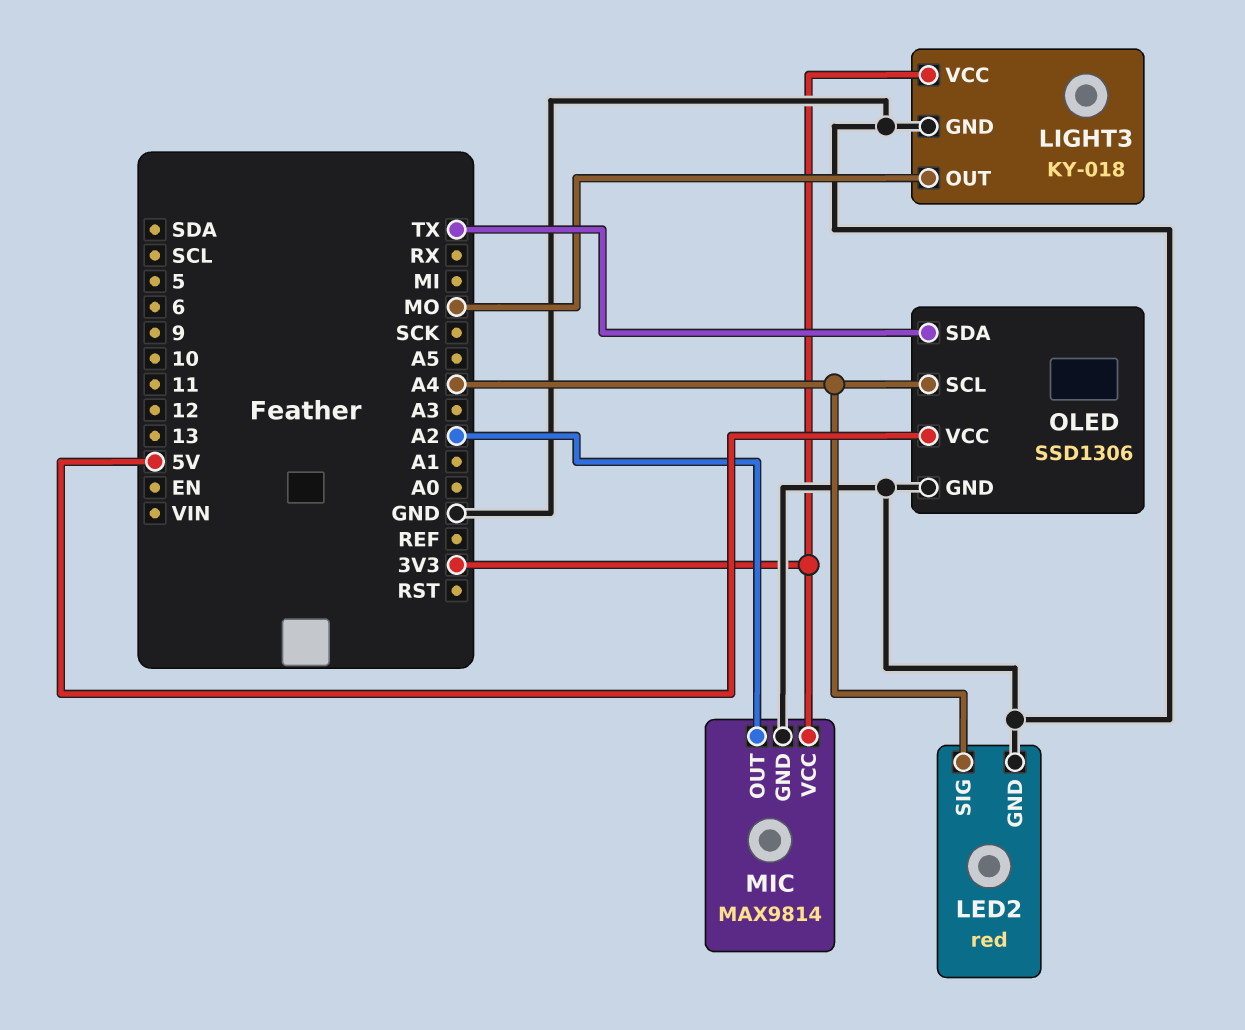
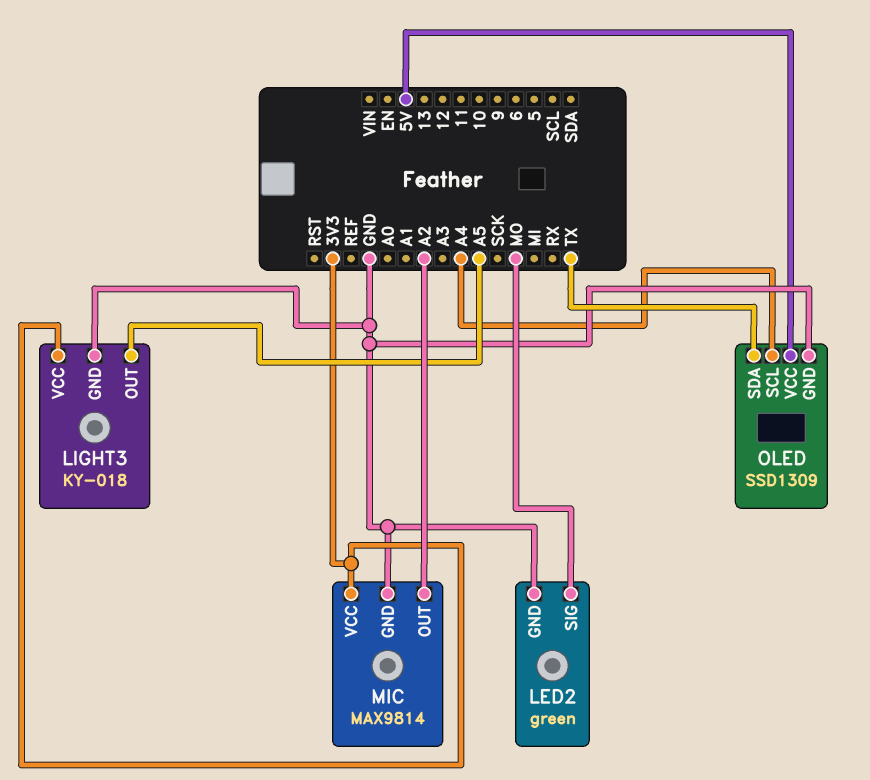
LED2: red -> green
LED2 pin SIG: A4 -> MO
LIGHT3 pin OUT: MO -> A5
OLED: SSD1306 -> SSD1309

